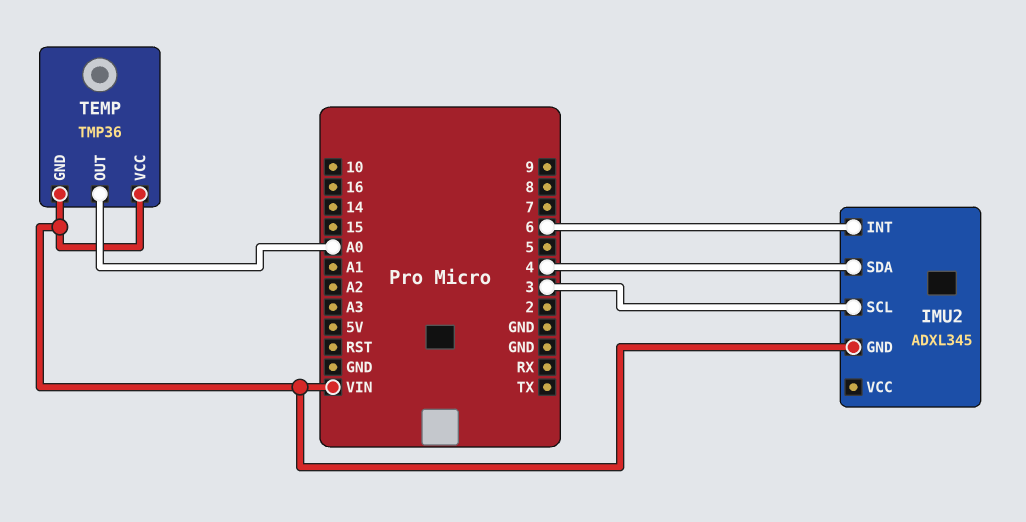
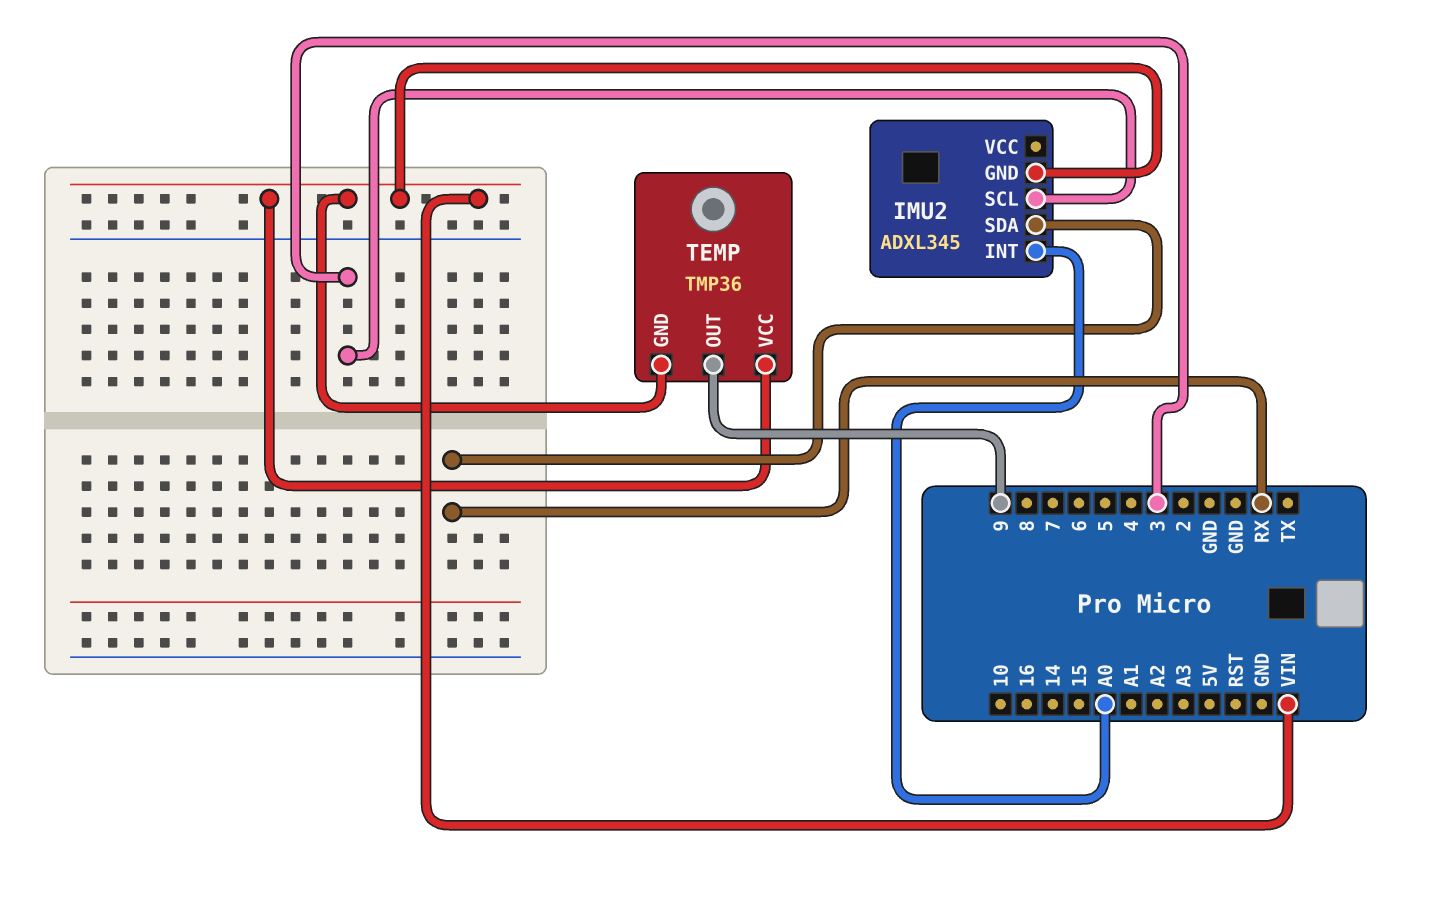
IMU2 pin INT: 6 -> A0
IMU2 pin SDA: 4 -> RX
TEMP pin OUT: A0 -> 9

